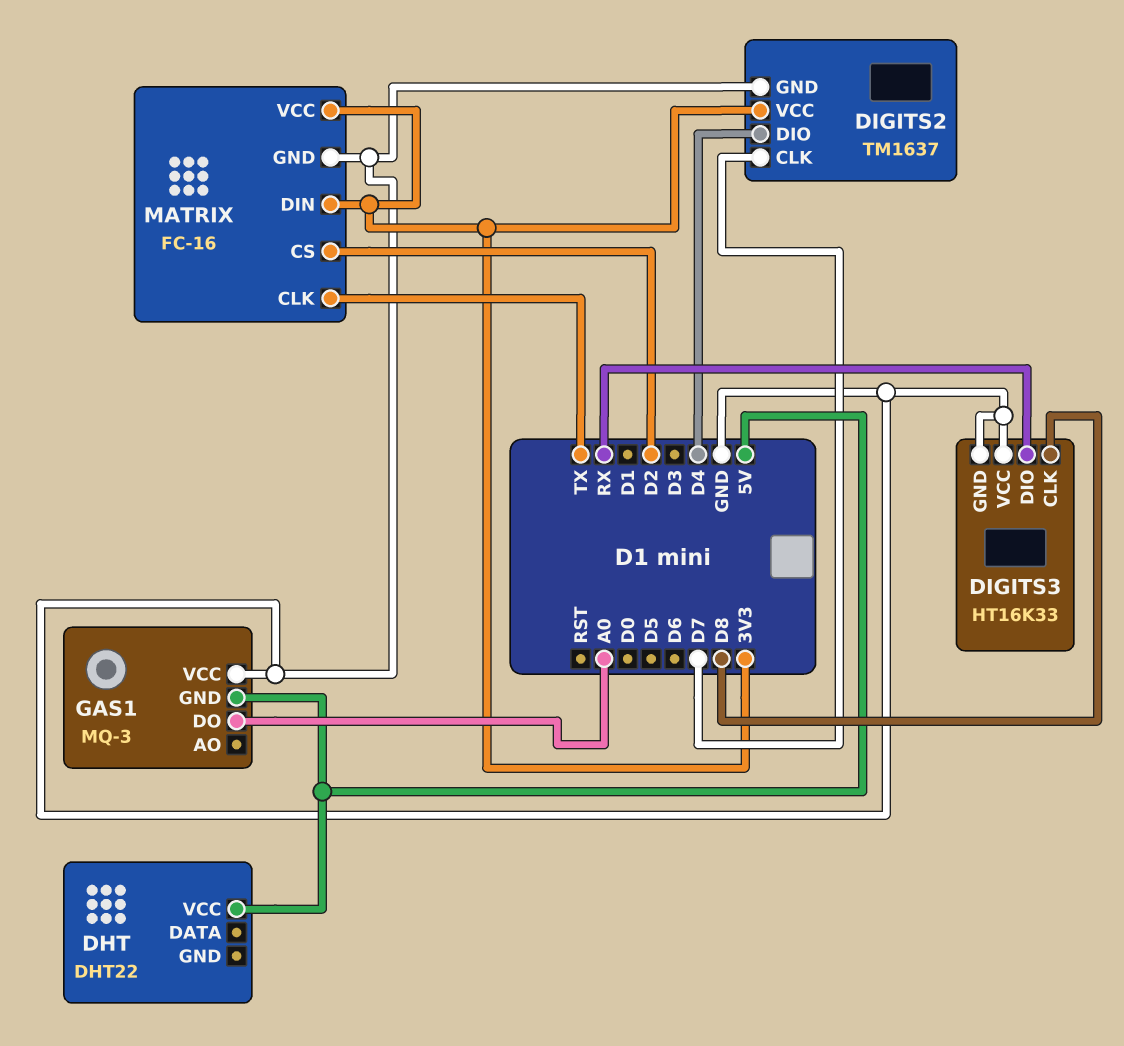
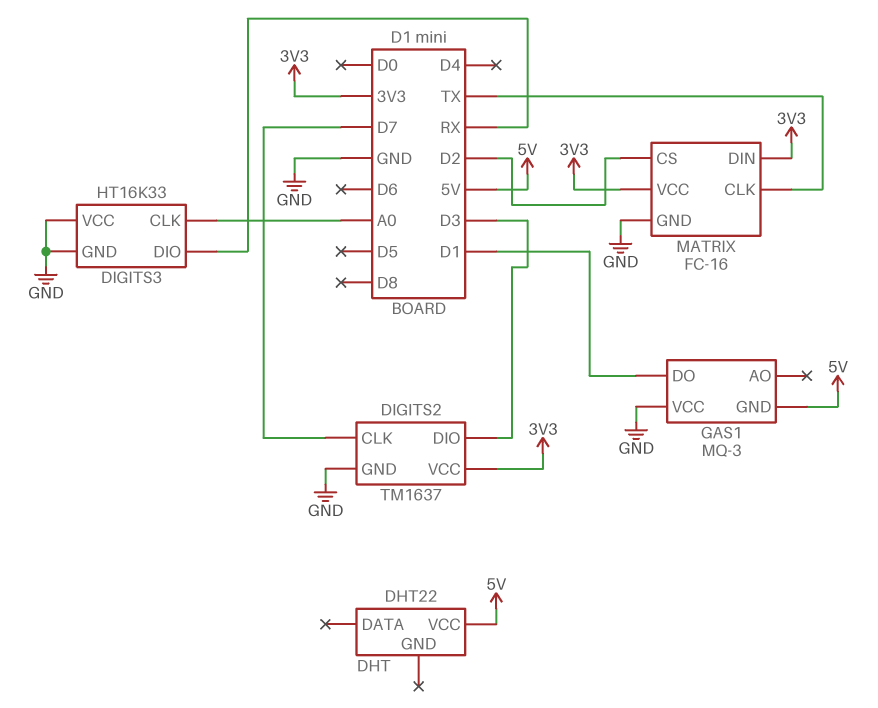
DIGITS2 pin DIO: D4 -> D3
DIGITS3 pin CLK: D8 -> A0
GAS1 pin DO: A0 -> D1

